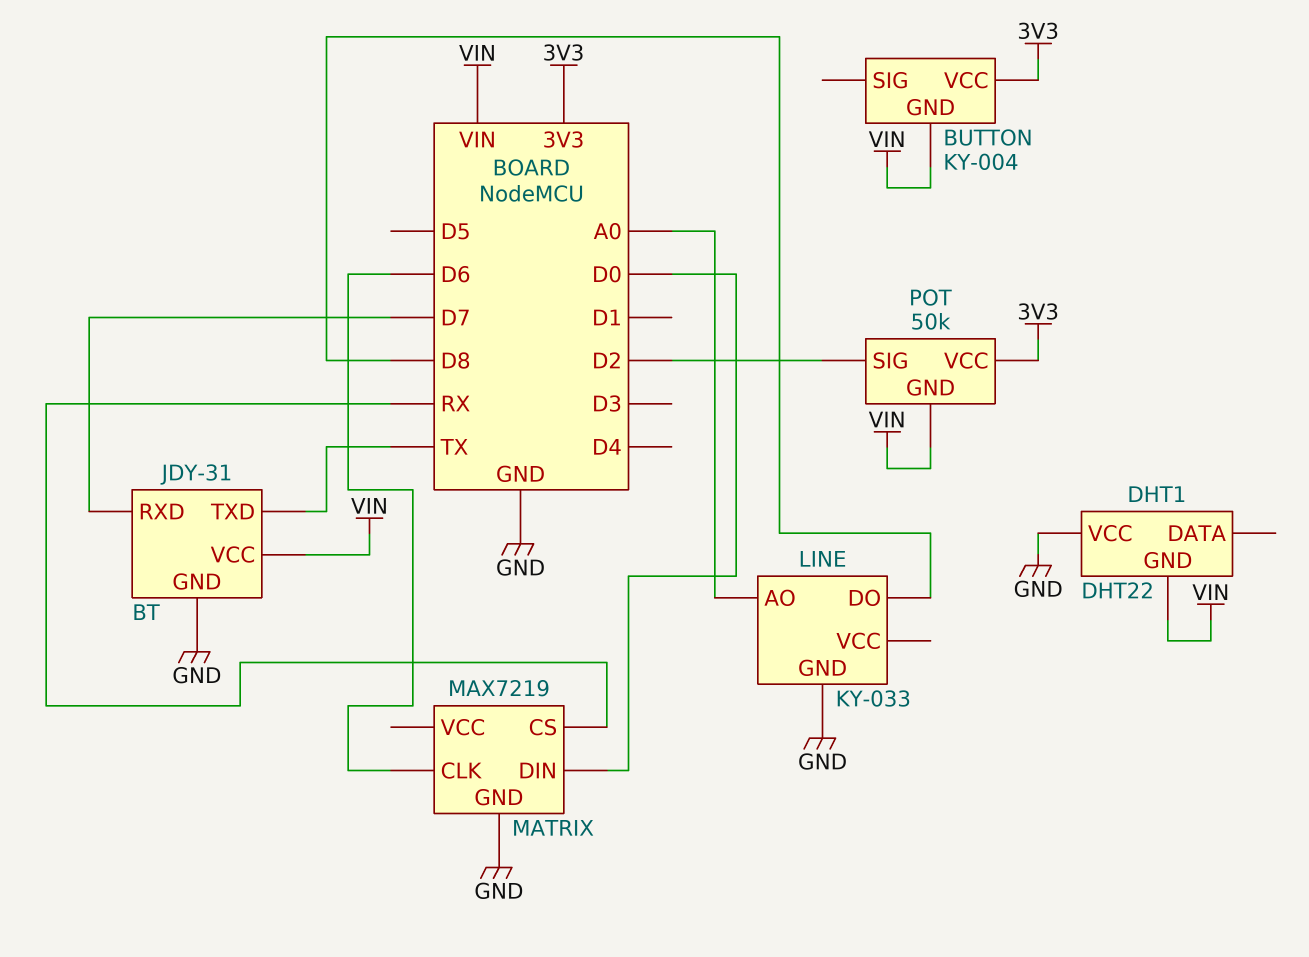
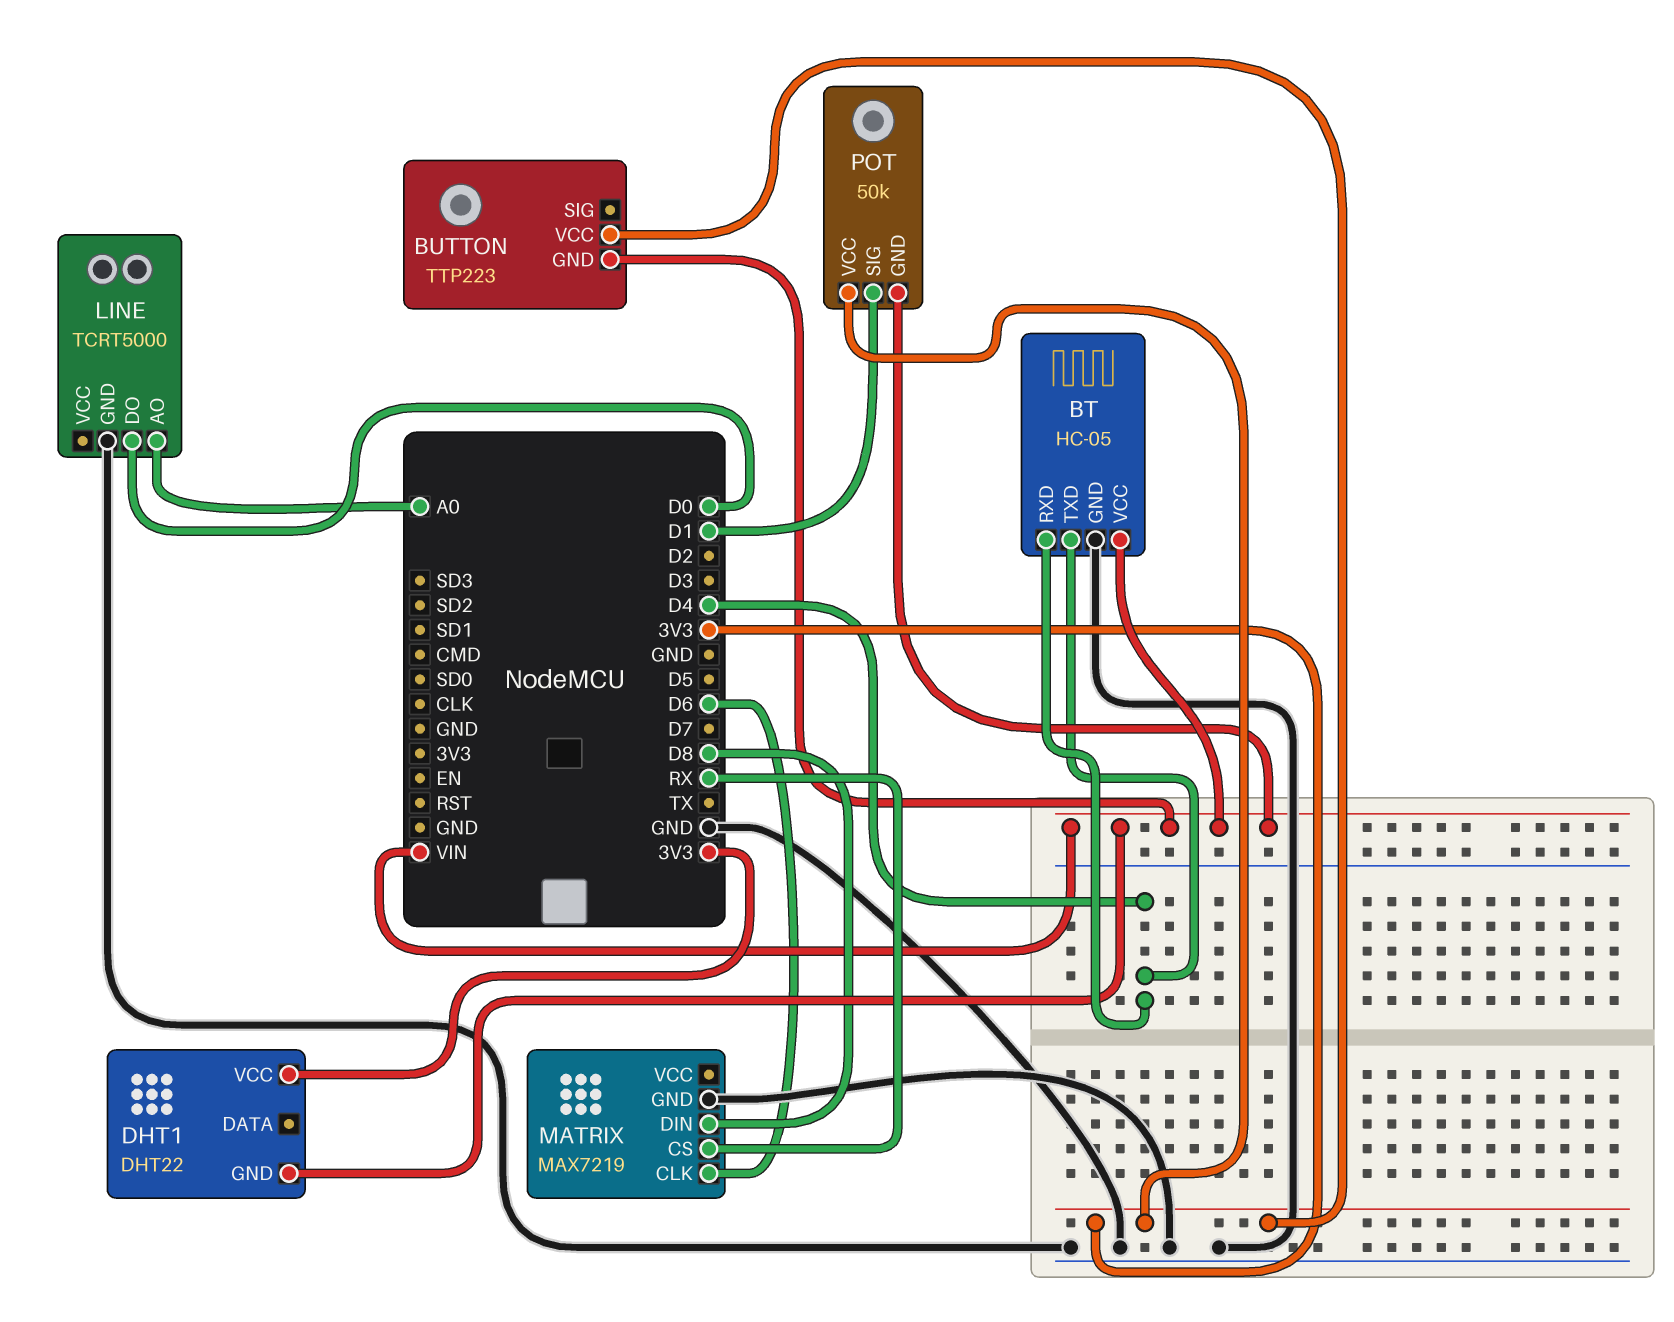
BT: JDY-31 -> HC-05
BT pin RXD: D7 -> D4
BT pin TXD: TX -> D4
BUTTON: KY-004 -> TTP223
DHT1 pin VCC: GND -> 3V3
LINE: KY-033 -> TCRT5000
LINE pin DO: D8 -> D0
MATRIX pin DIN: D0 -> D8
POT pin SIG: D2 -> D1

